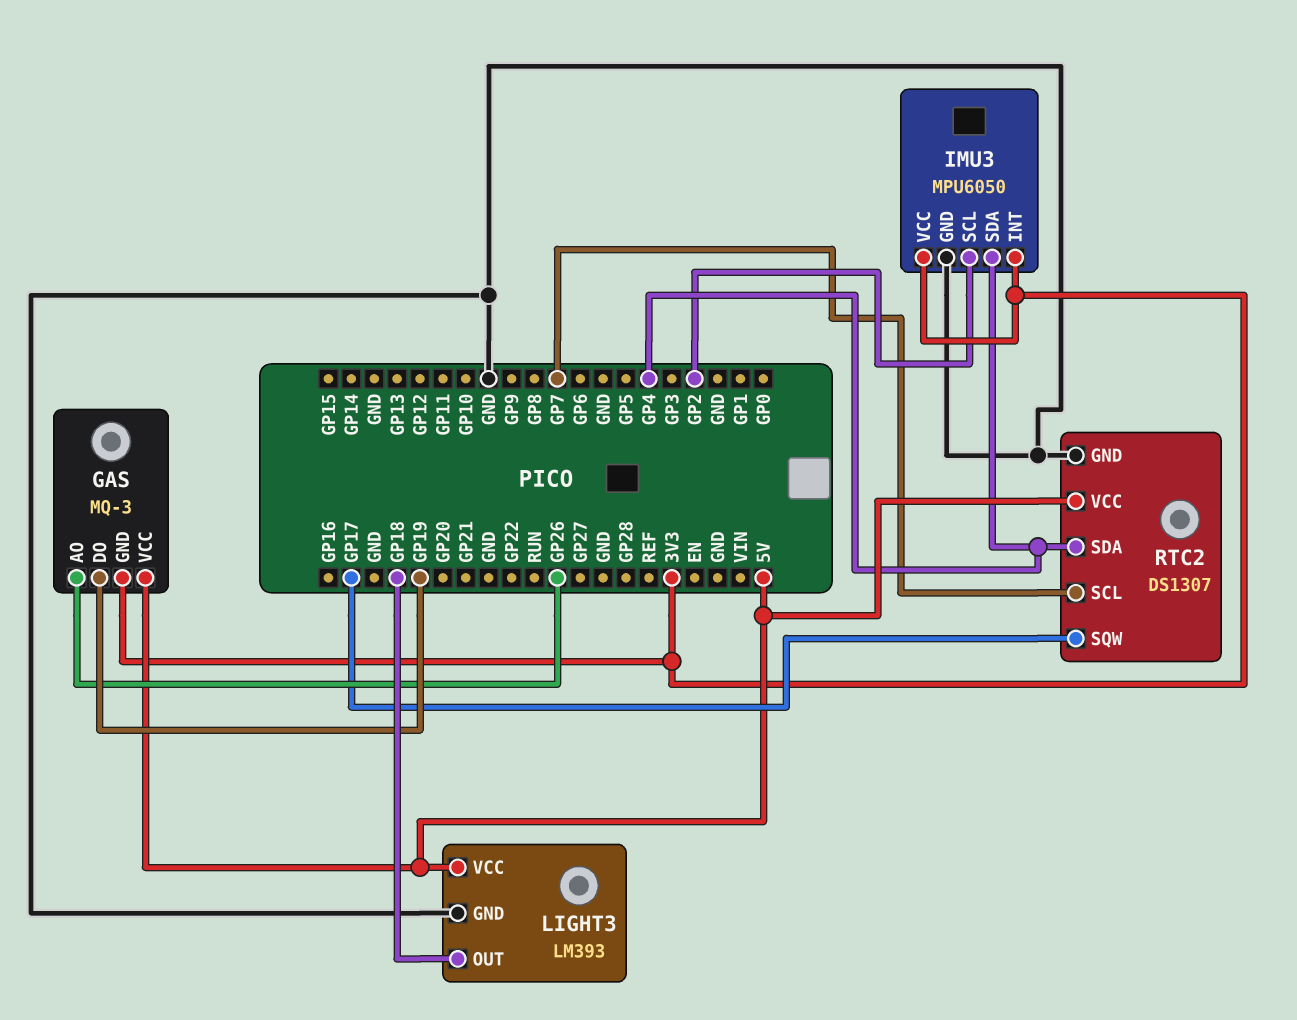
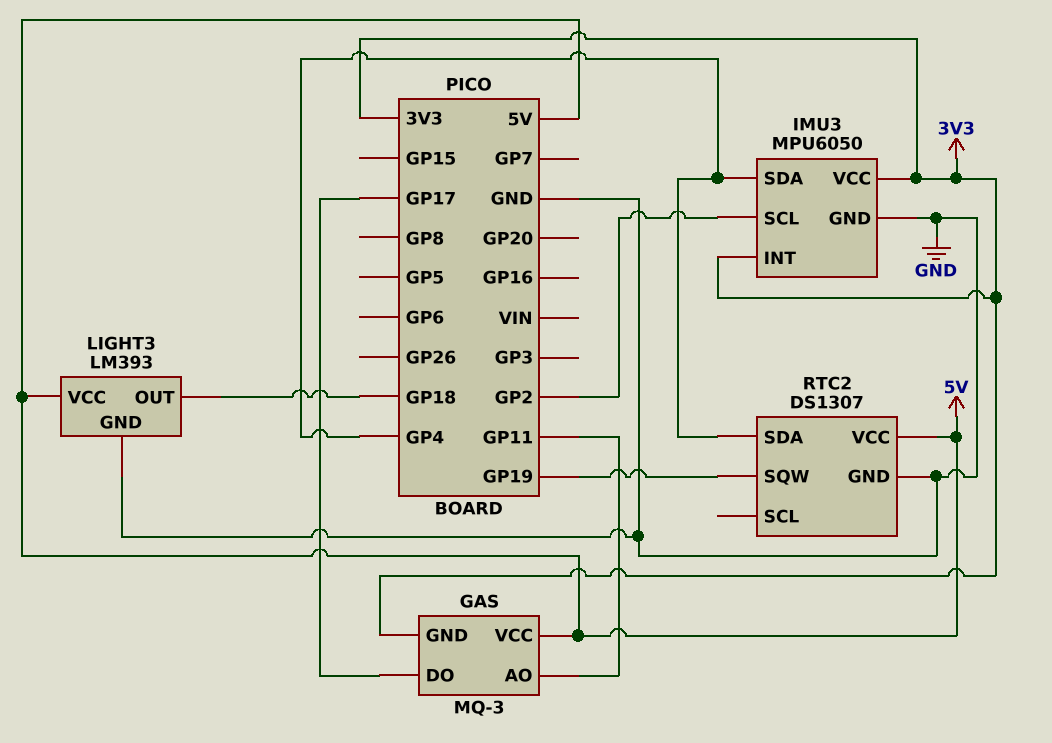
GAS pin AO: GP26 -> GP11
GAS pin DO: GP19 -> GP17
RTC2 pin SCL: GP7 -> none
RTC2 pin SQW: GP17 -> GP19

